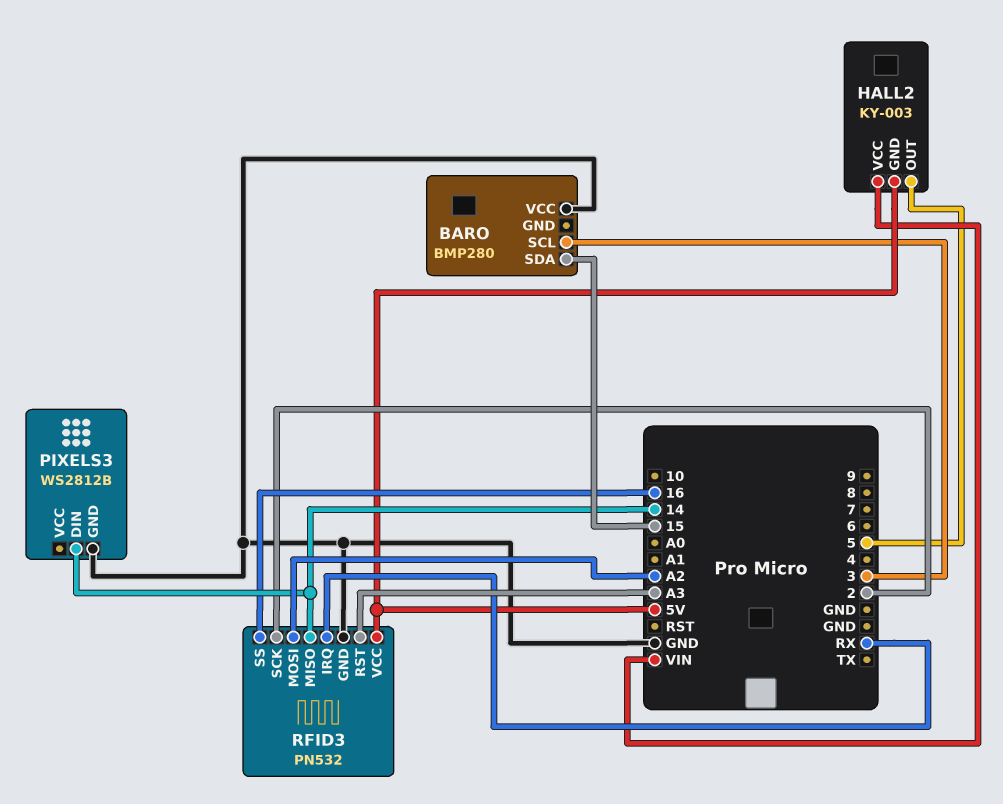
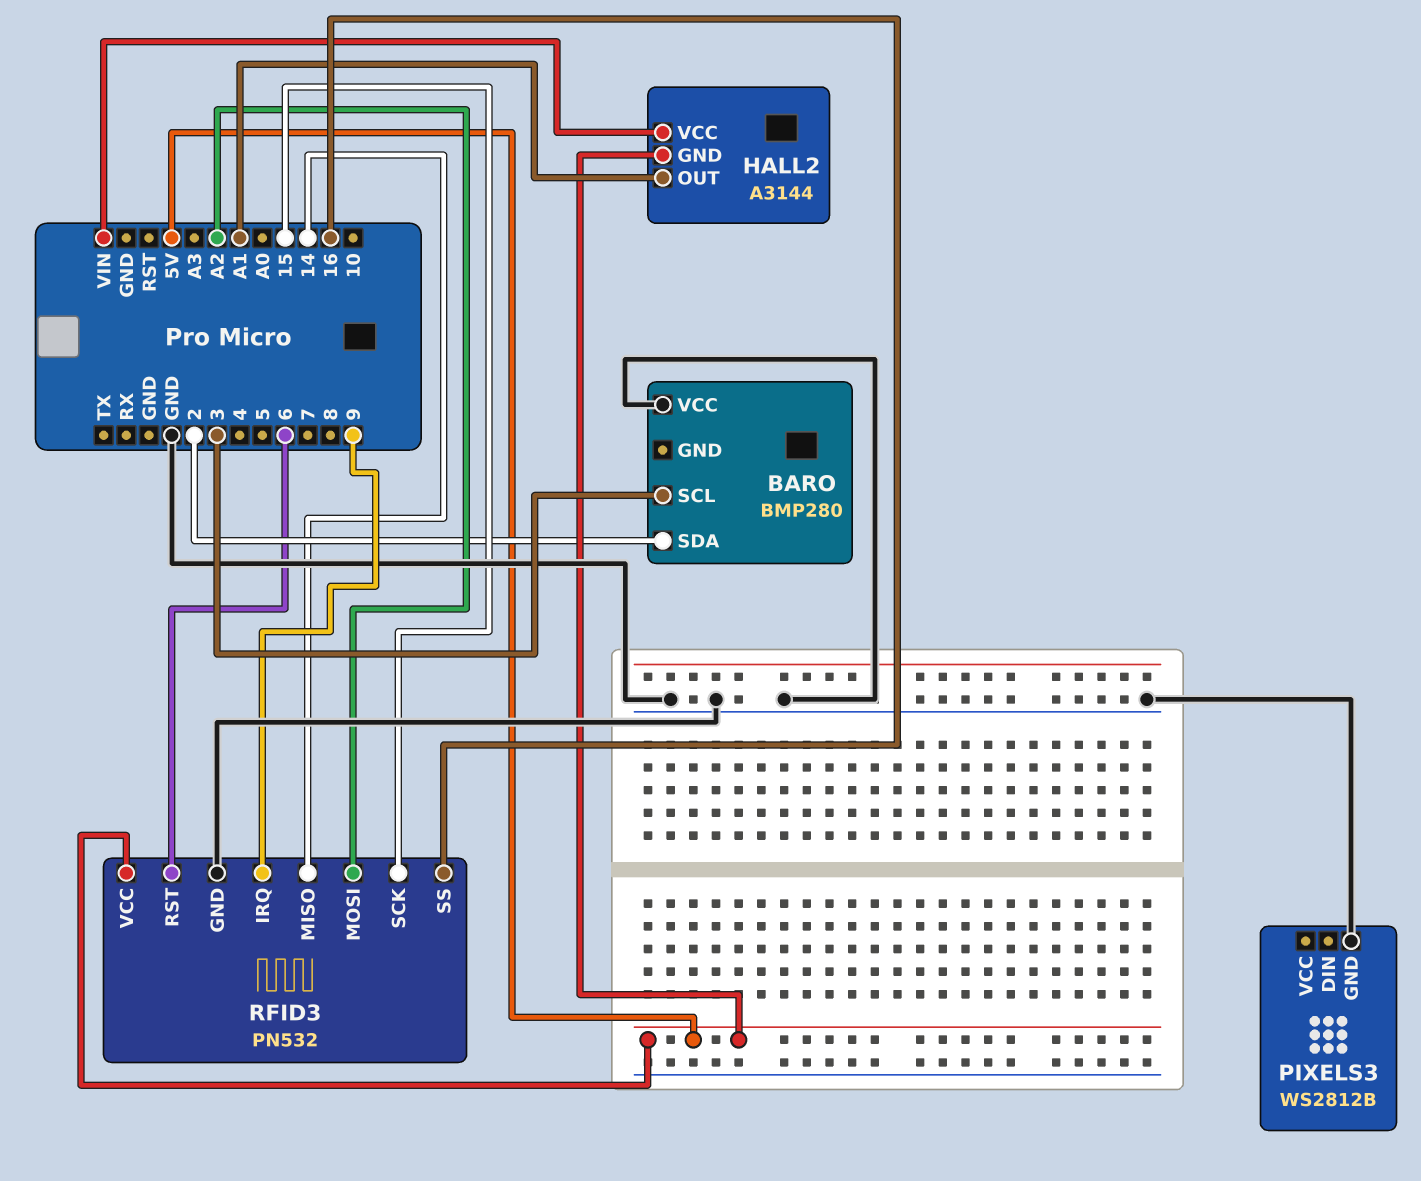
BARO pin SDA: 15 -> 2
HALL2: KY-003 -> A3144
HALL2 pin OUT: 5 -> A1
PIXELS3 pin DIN: 14 -> none
RFID3 pin IRQ: RX -> 9
RFID3 pin RST: A3 -> 6
RFID3 pin SCK: 2 -> 15

